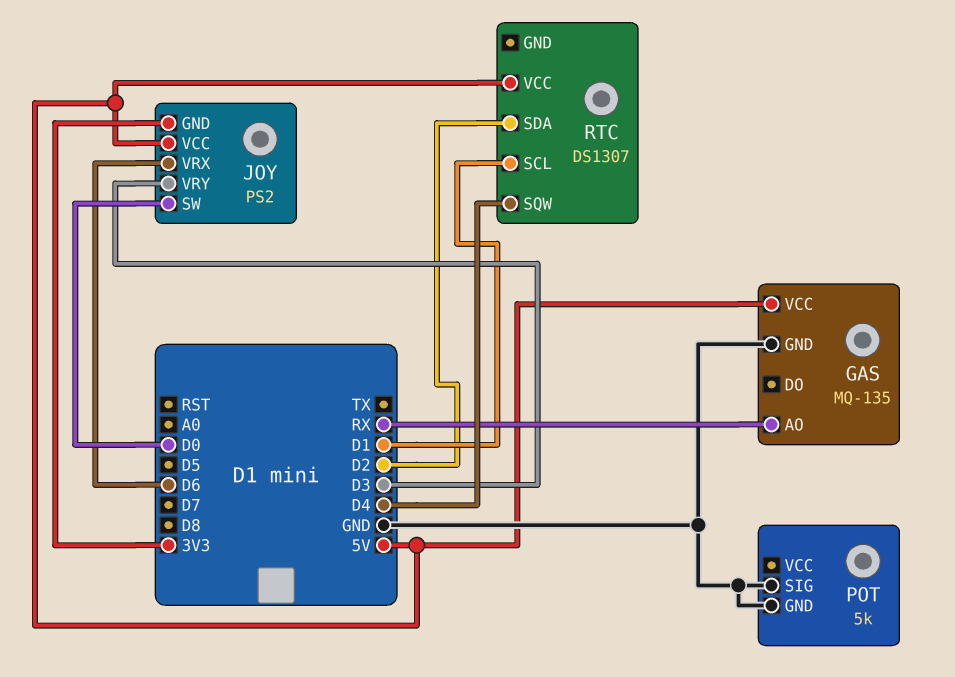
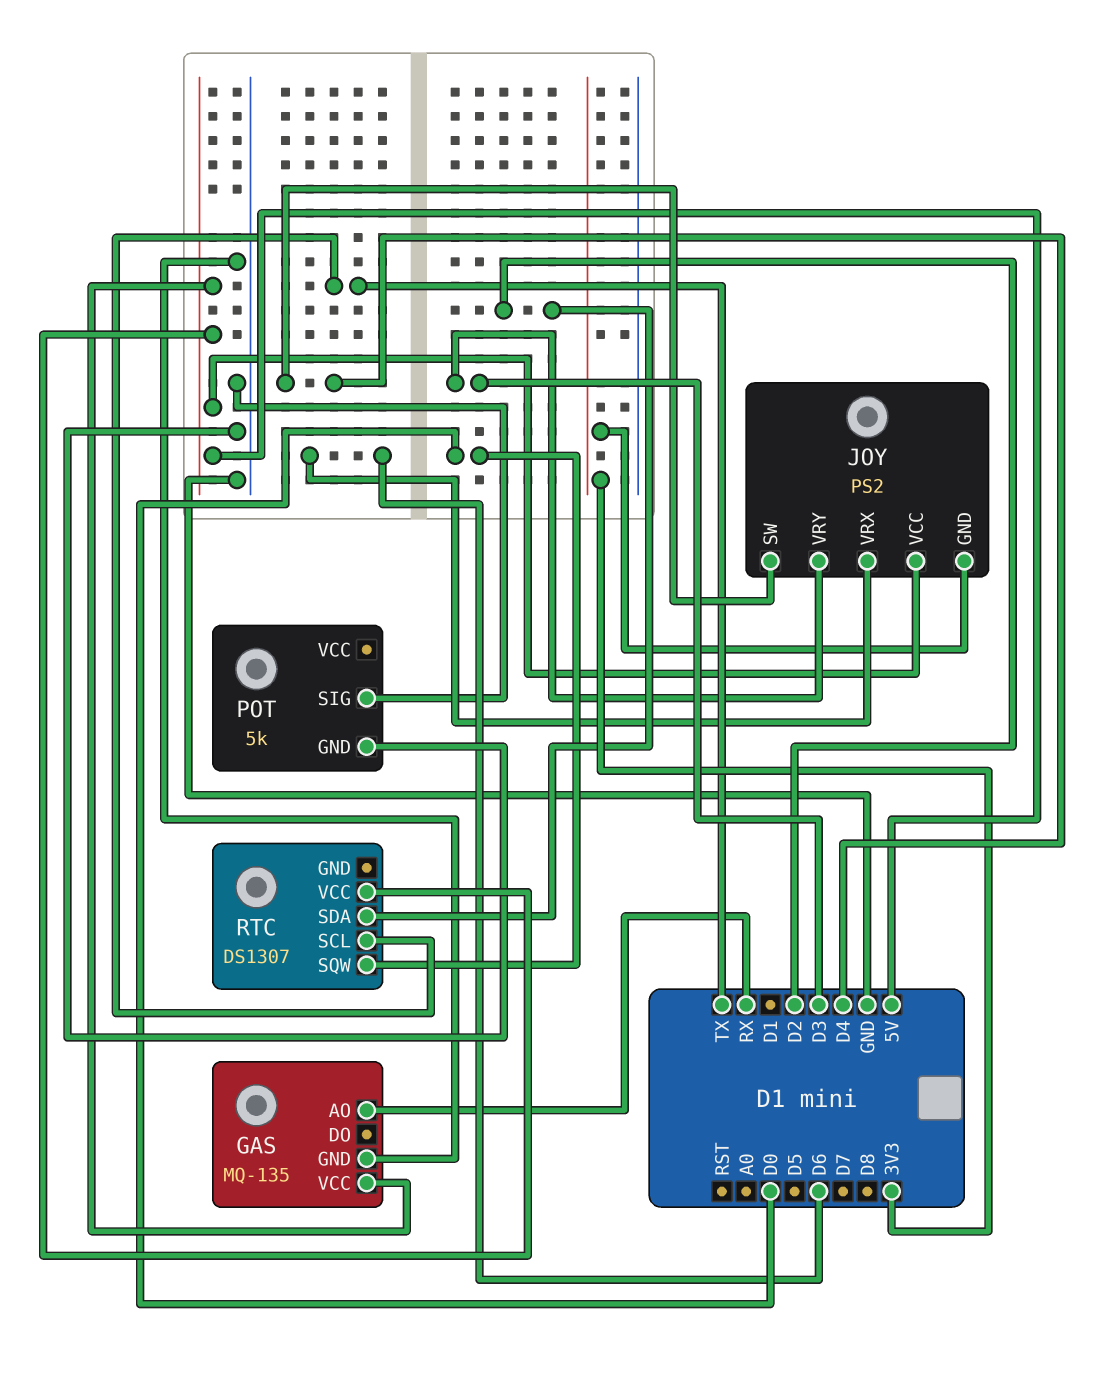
JOY pin SW: D0 -> D4
RTC pin SCL: D1 -> TX
RTC pin SQW: D4 -> D0

